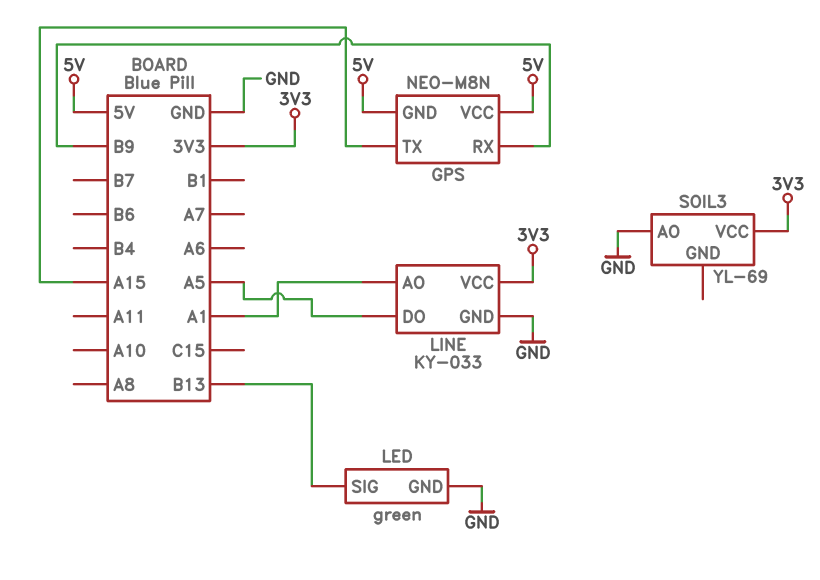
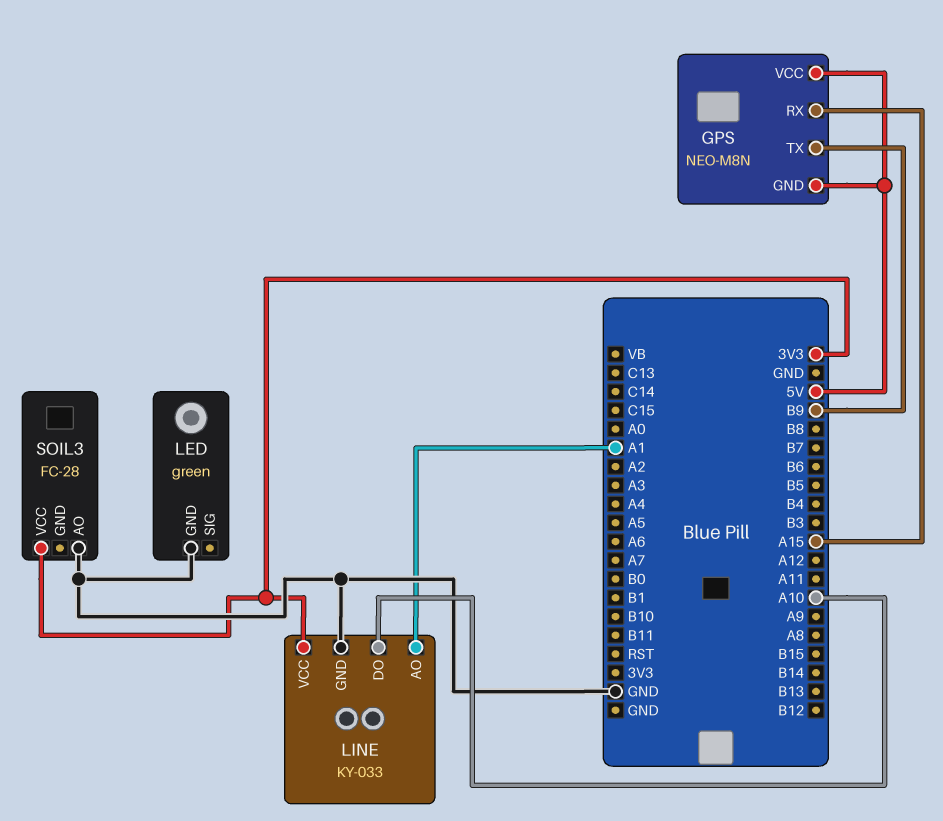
GPS pin RX: B9 -> A15
GPS pin TX: A15 -> B9
LED pin SIG: B13 -> none
LINE pin DO: A5 -> A10
SOIL3: YL-69 -> FC-28

